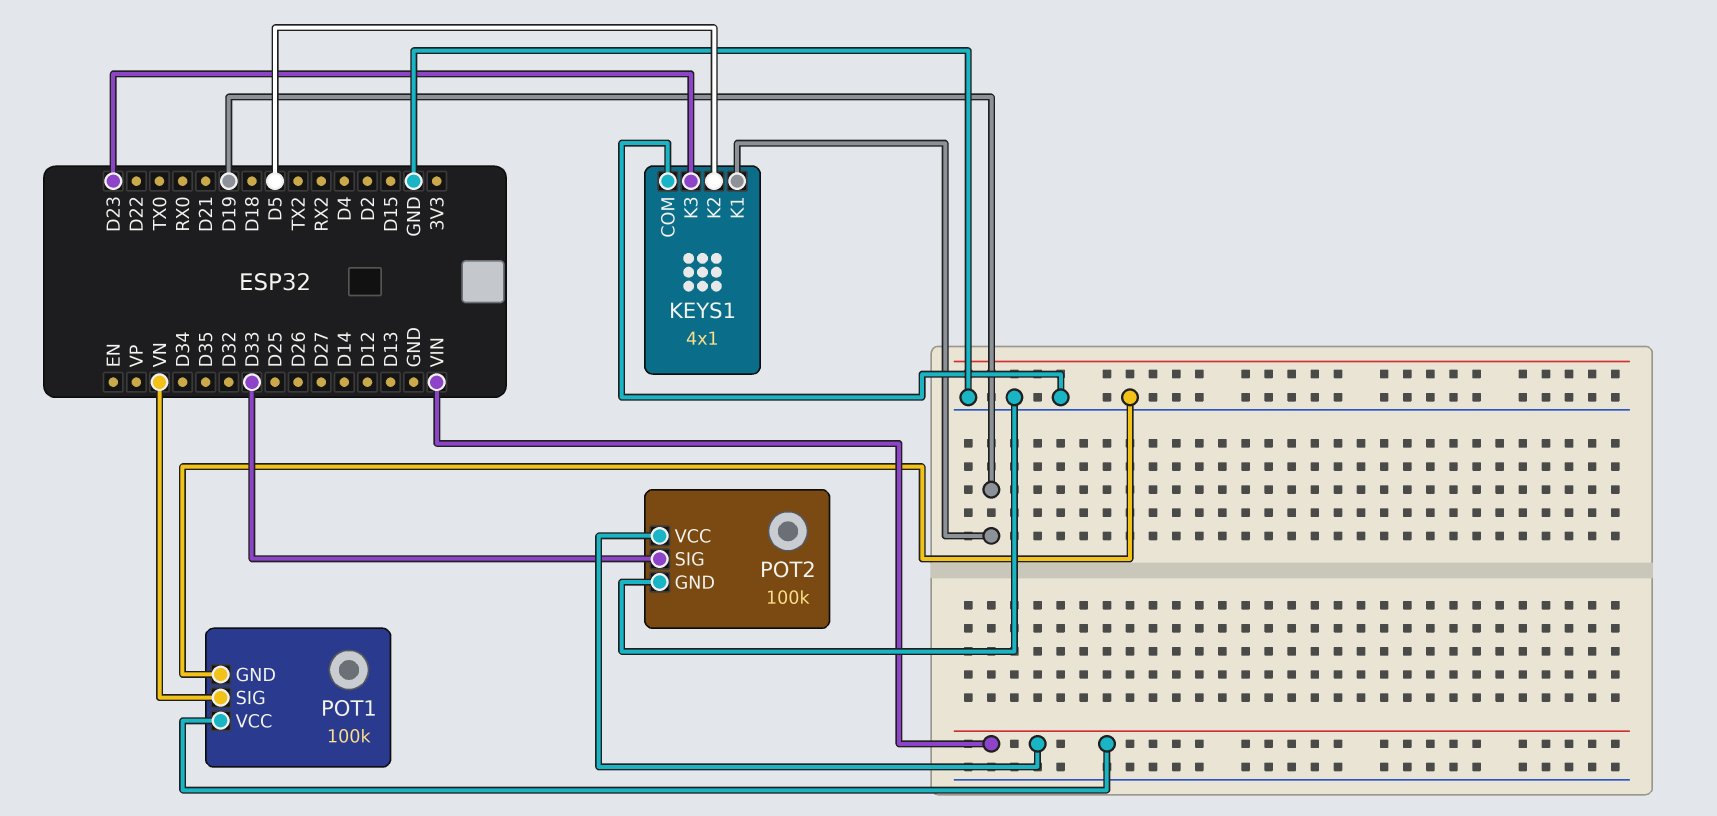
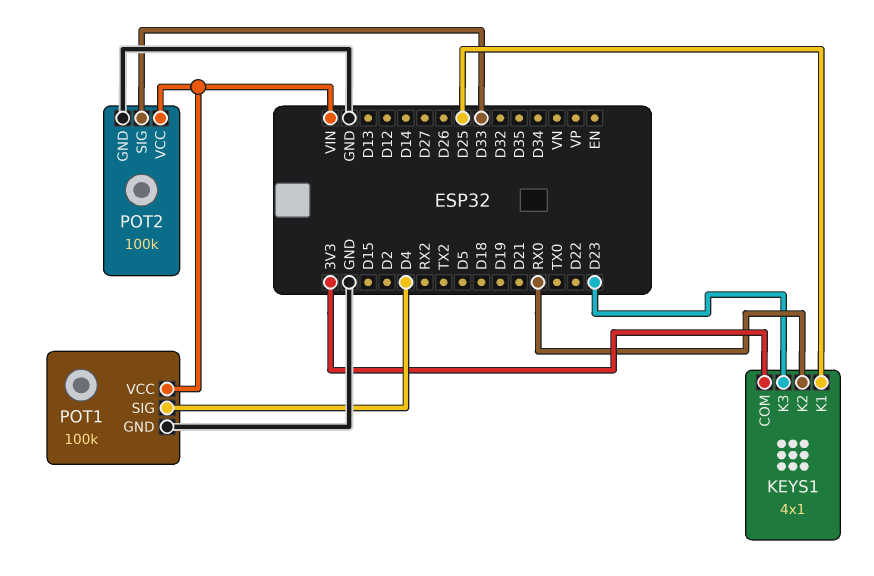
KEYS1 pin COM: GND -> 3V3
KEYS1 pin K1: D19 -> D25
KEYS1 pin K2: D5 -> RX0
POT1 pin SIG: VN -> D4

